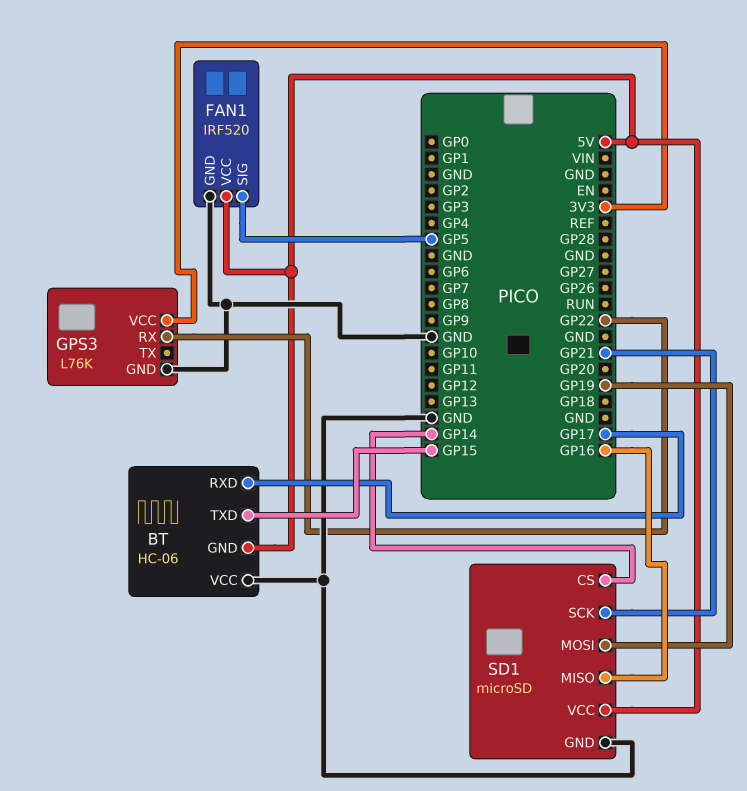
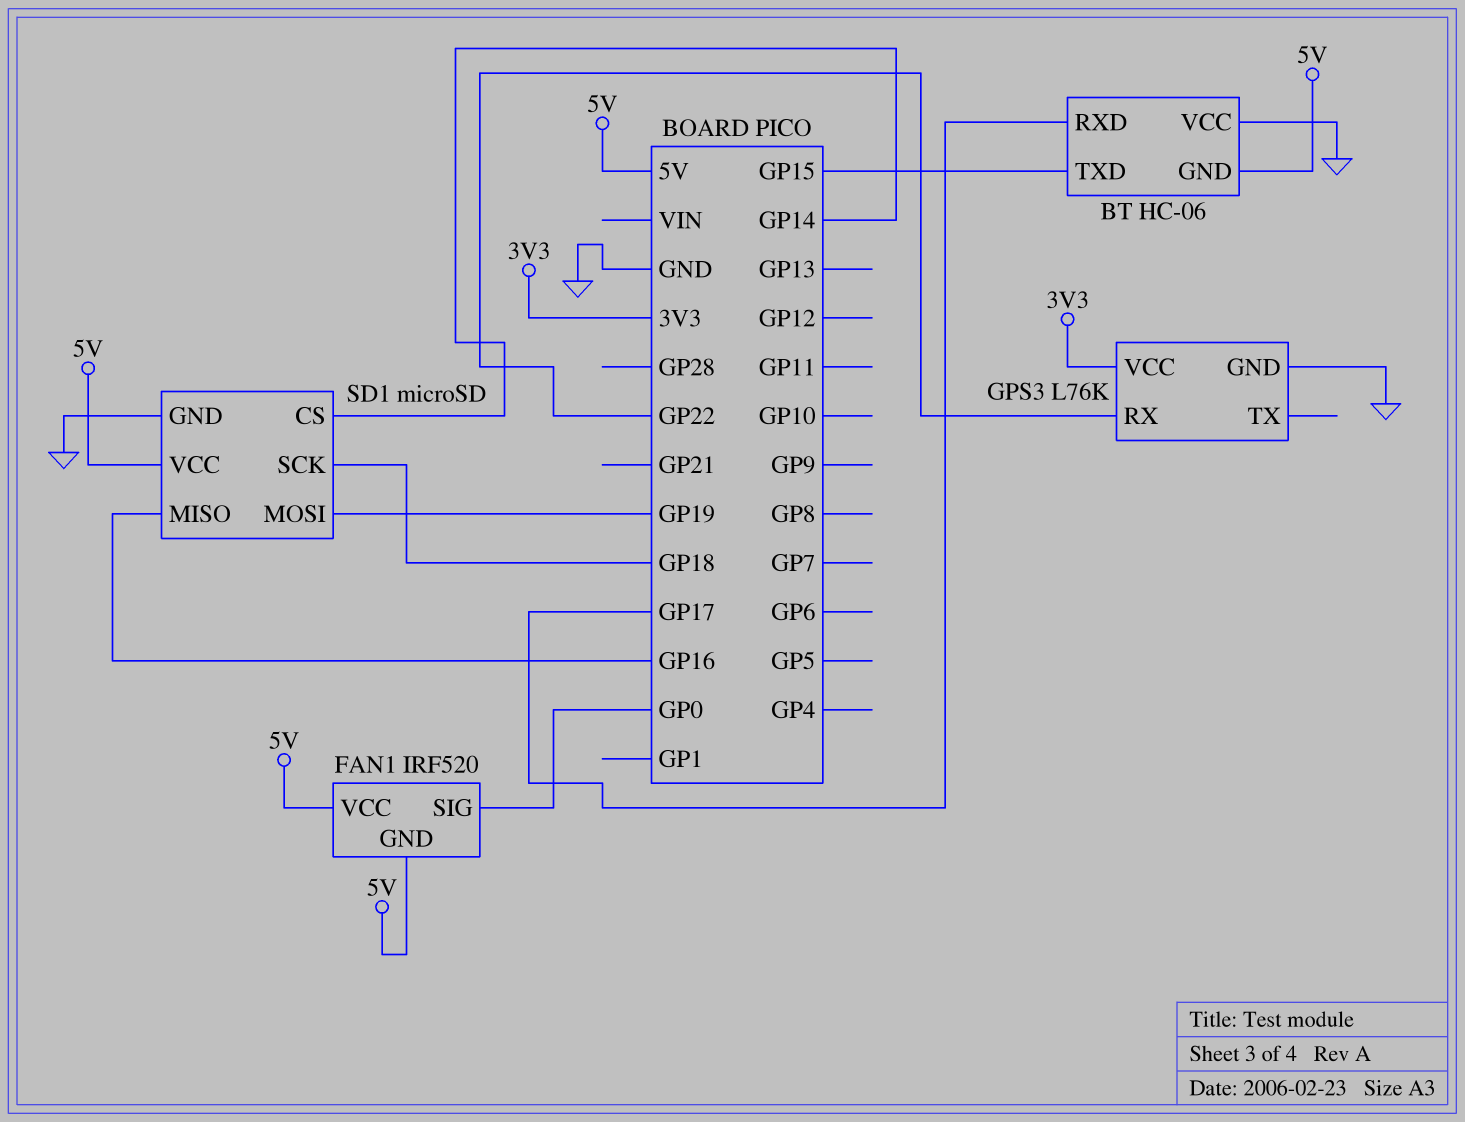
FAN1 pin GND: GND -> 5V
FAN1 pin SIG: GP5 -> GP0
SD1 pin SCK: GP21 -> GP18

